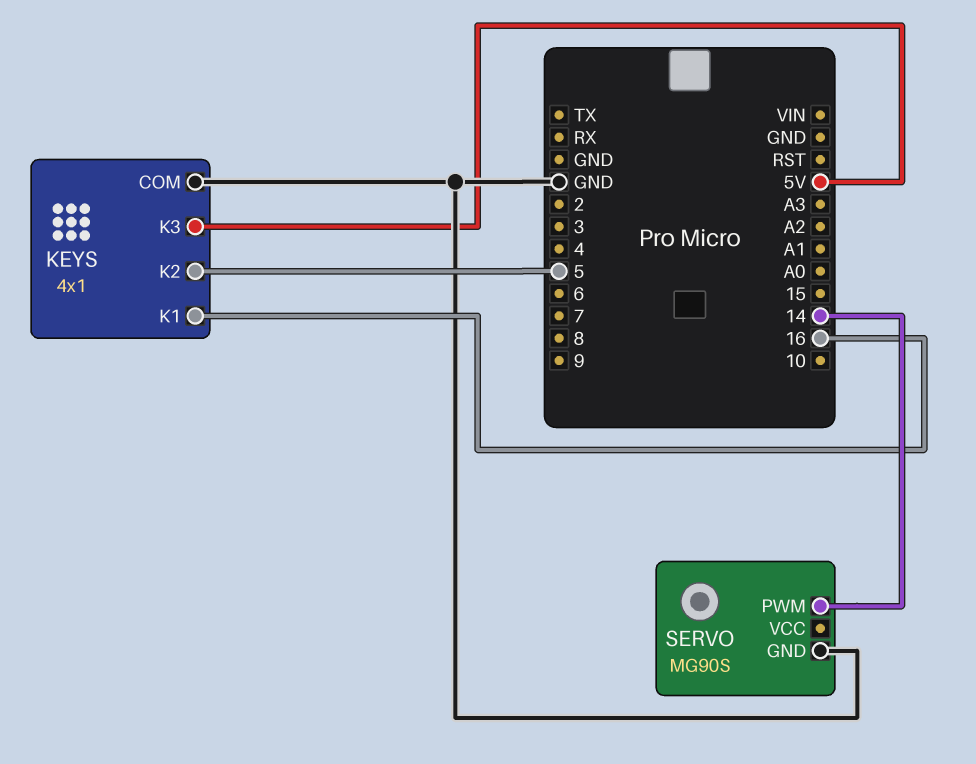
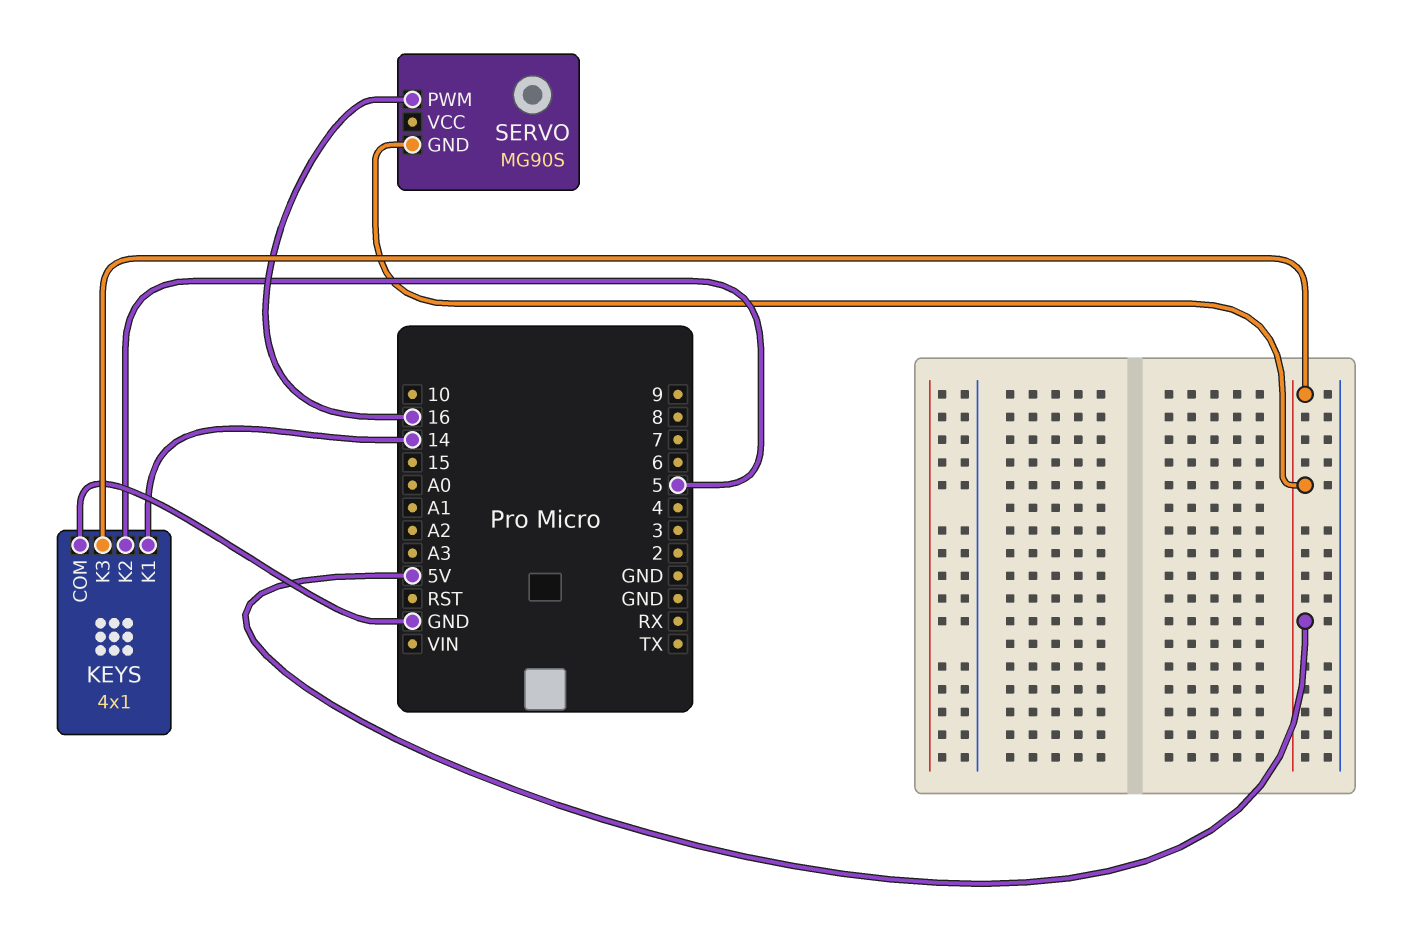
KEYS pin K1: 16 -> 14
SERVO pin GND: GND -> 5V
SERVO pin PWM: 14 -> 16

